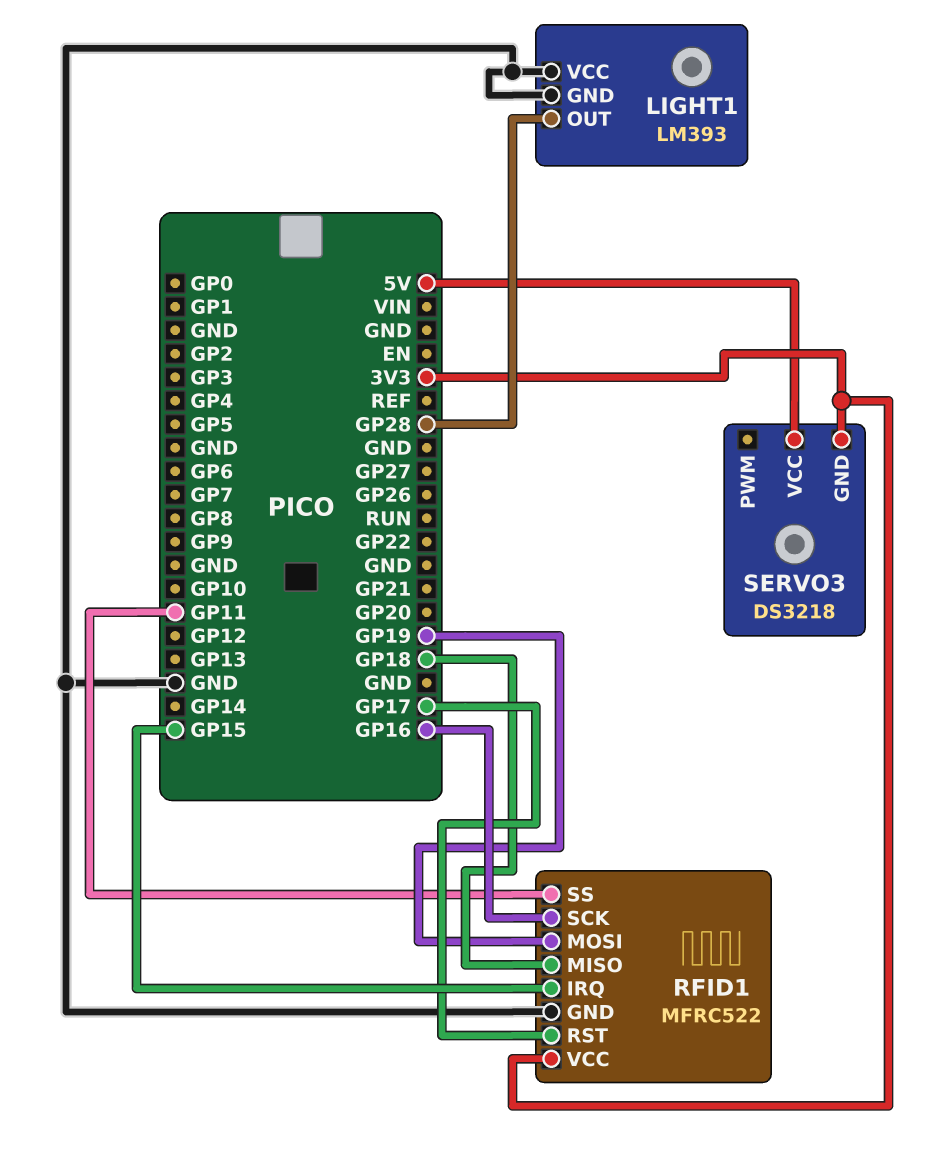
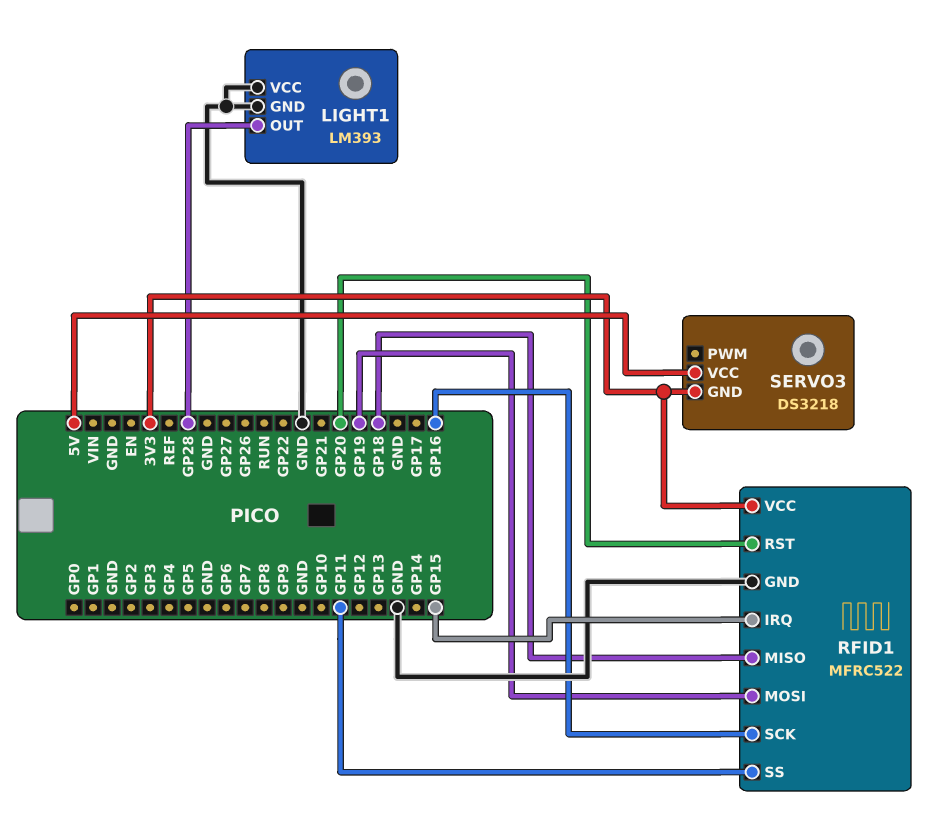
RFID1 pin RST: GP17 -> GP20

